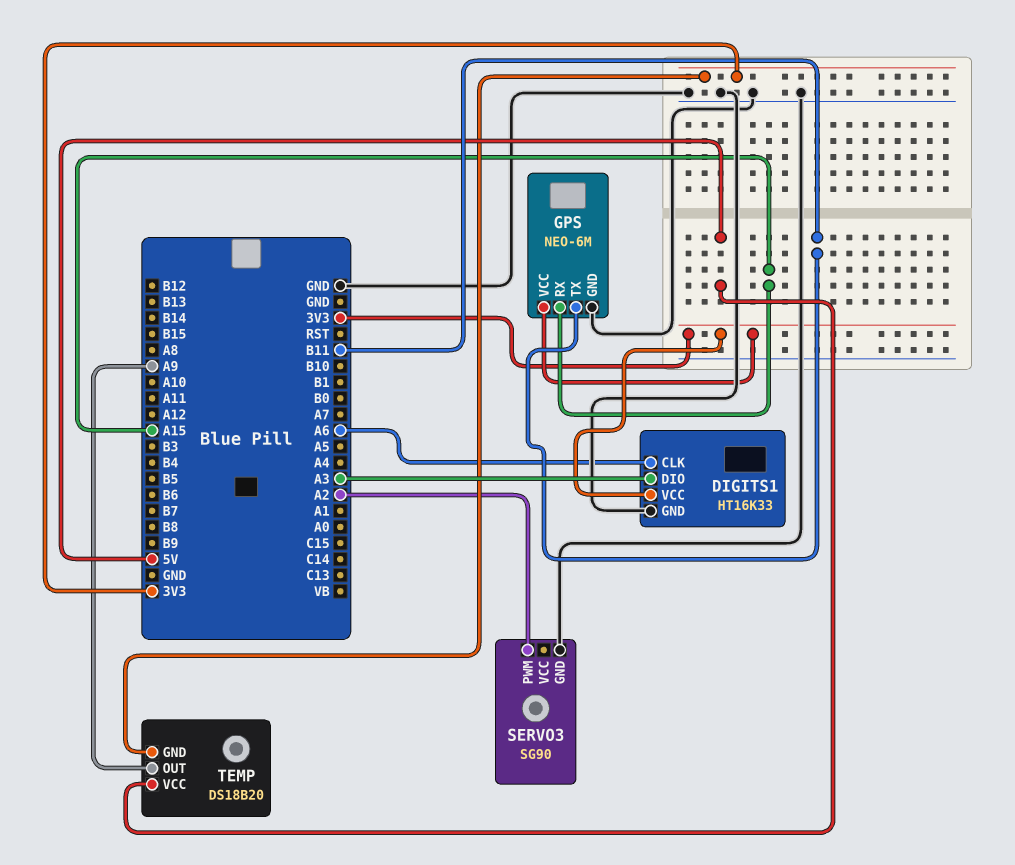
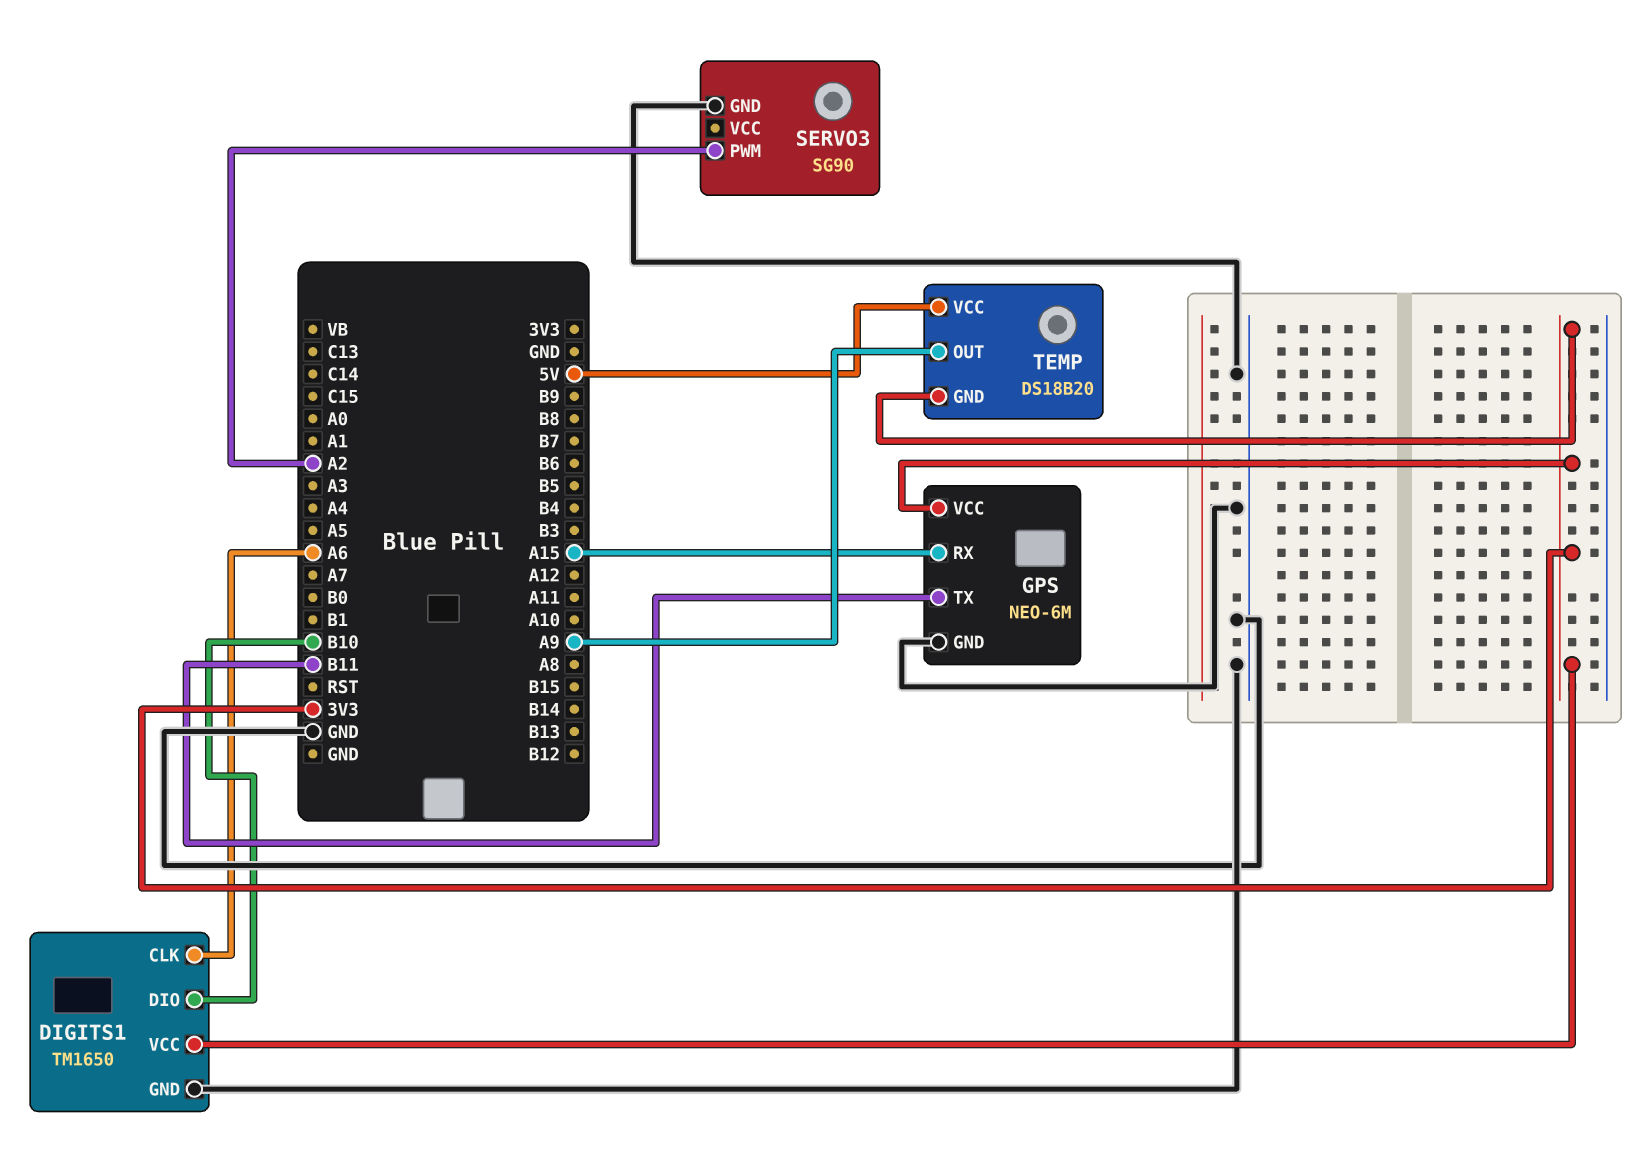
DIGITS1: HT16K33 -> TM1650
DIGITS1 pin DIO: A3 -> B10

